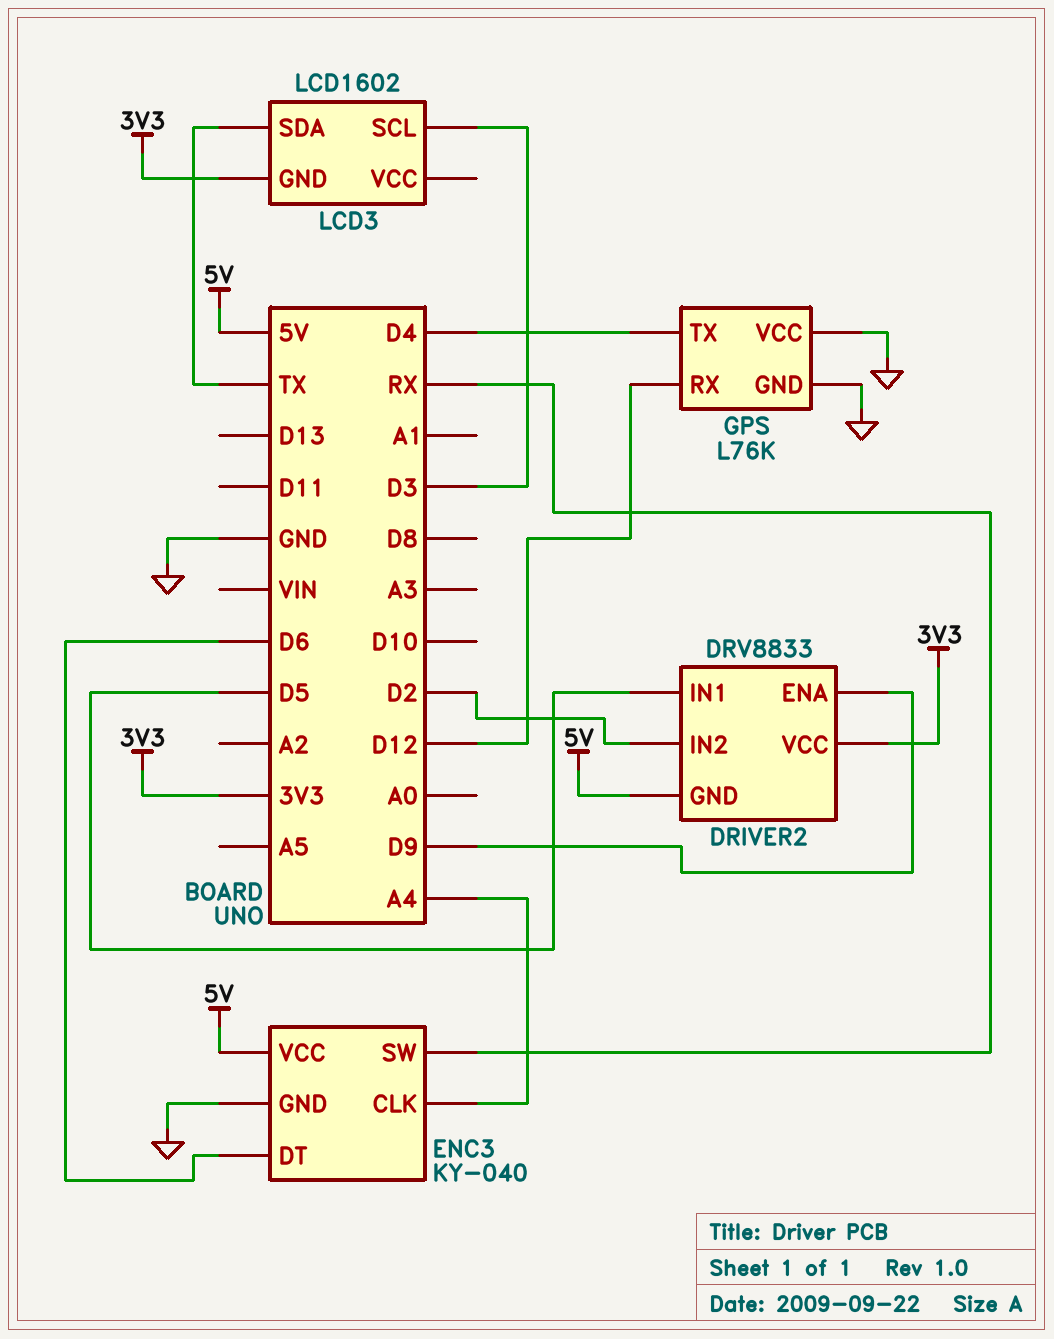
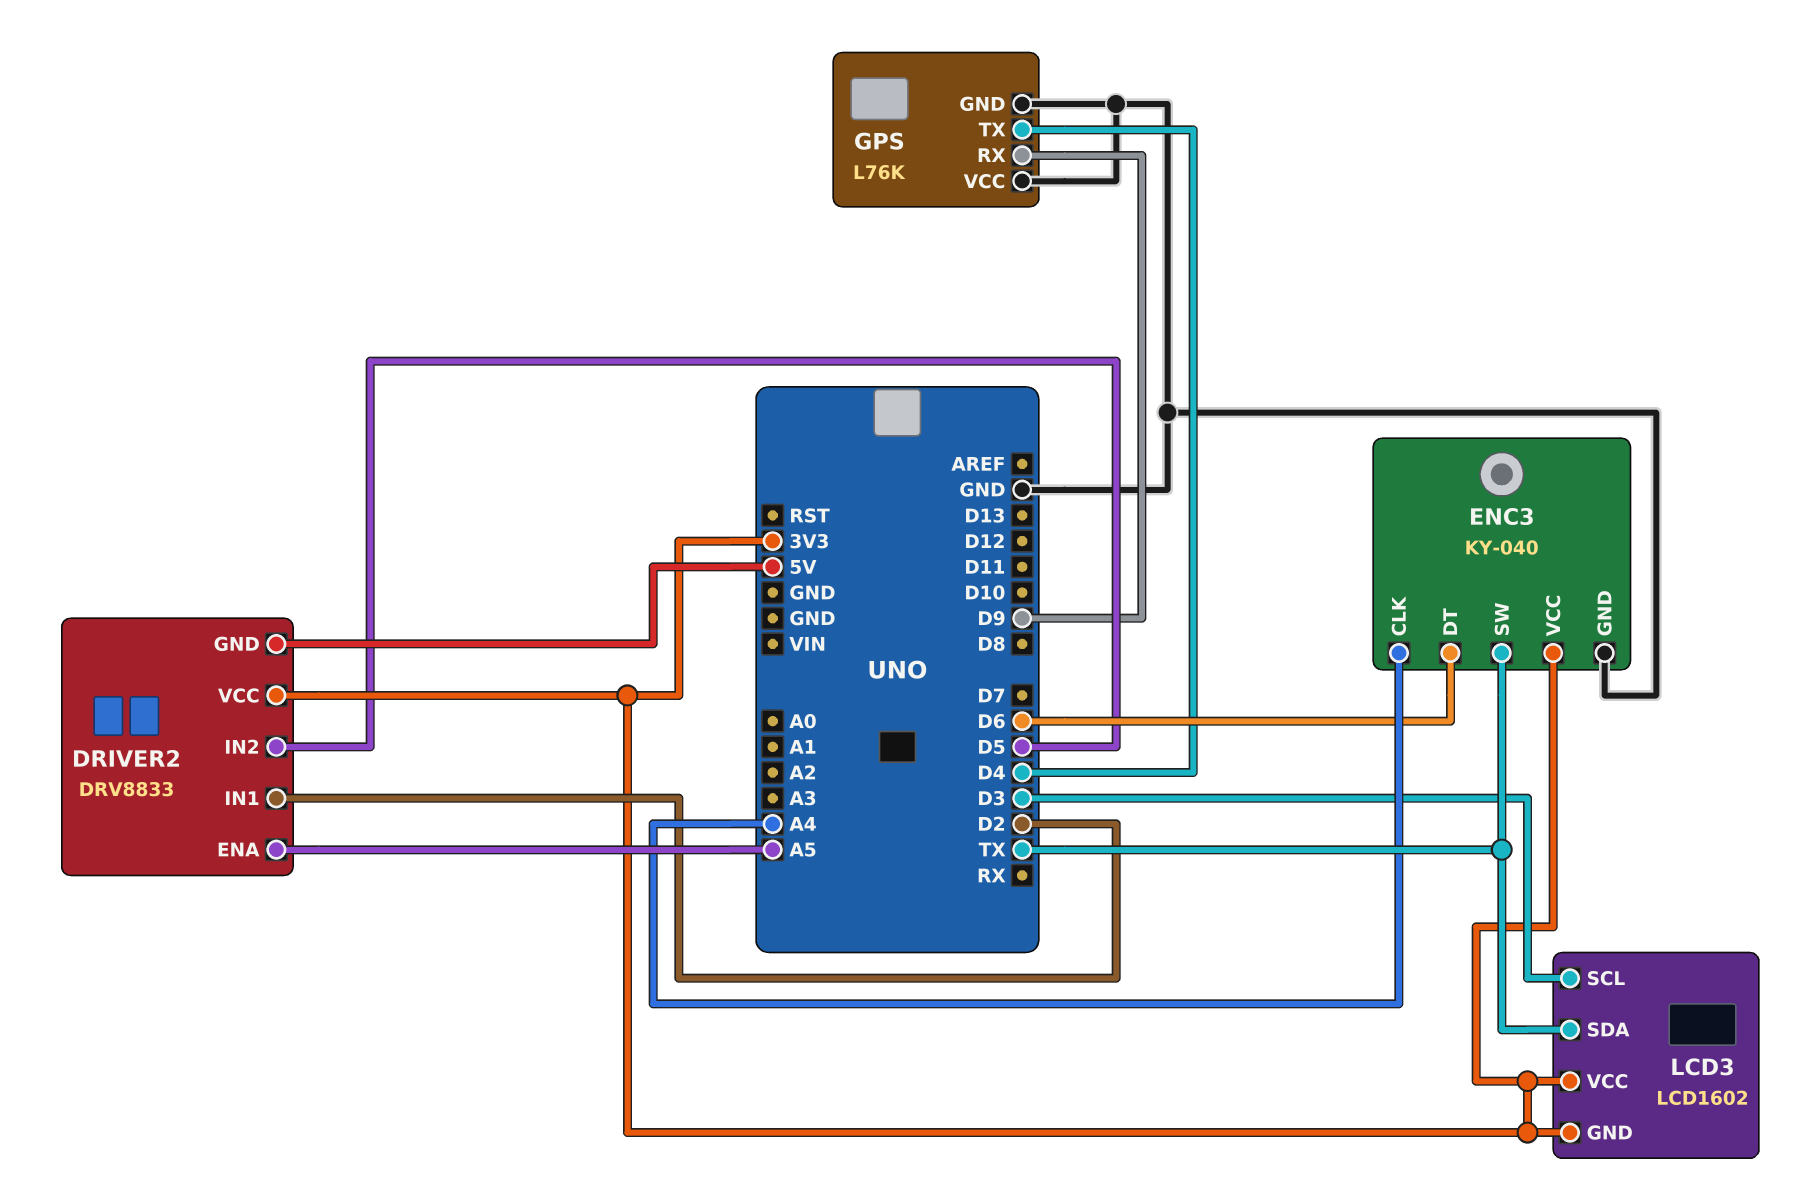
DRIVER2 pin ENA: D9 -> A5
DRIVER2 pin IN1: D5 -> D2
DRIVER2 pin IN2: D2 -> D5
ENC3 pin SW: RX -> TX
ENC3 pin VCC: 5V -> 3V3
GPS pin RX: D12 -> D9
LCD3 pin VCC: none -> 3V3

